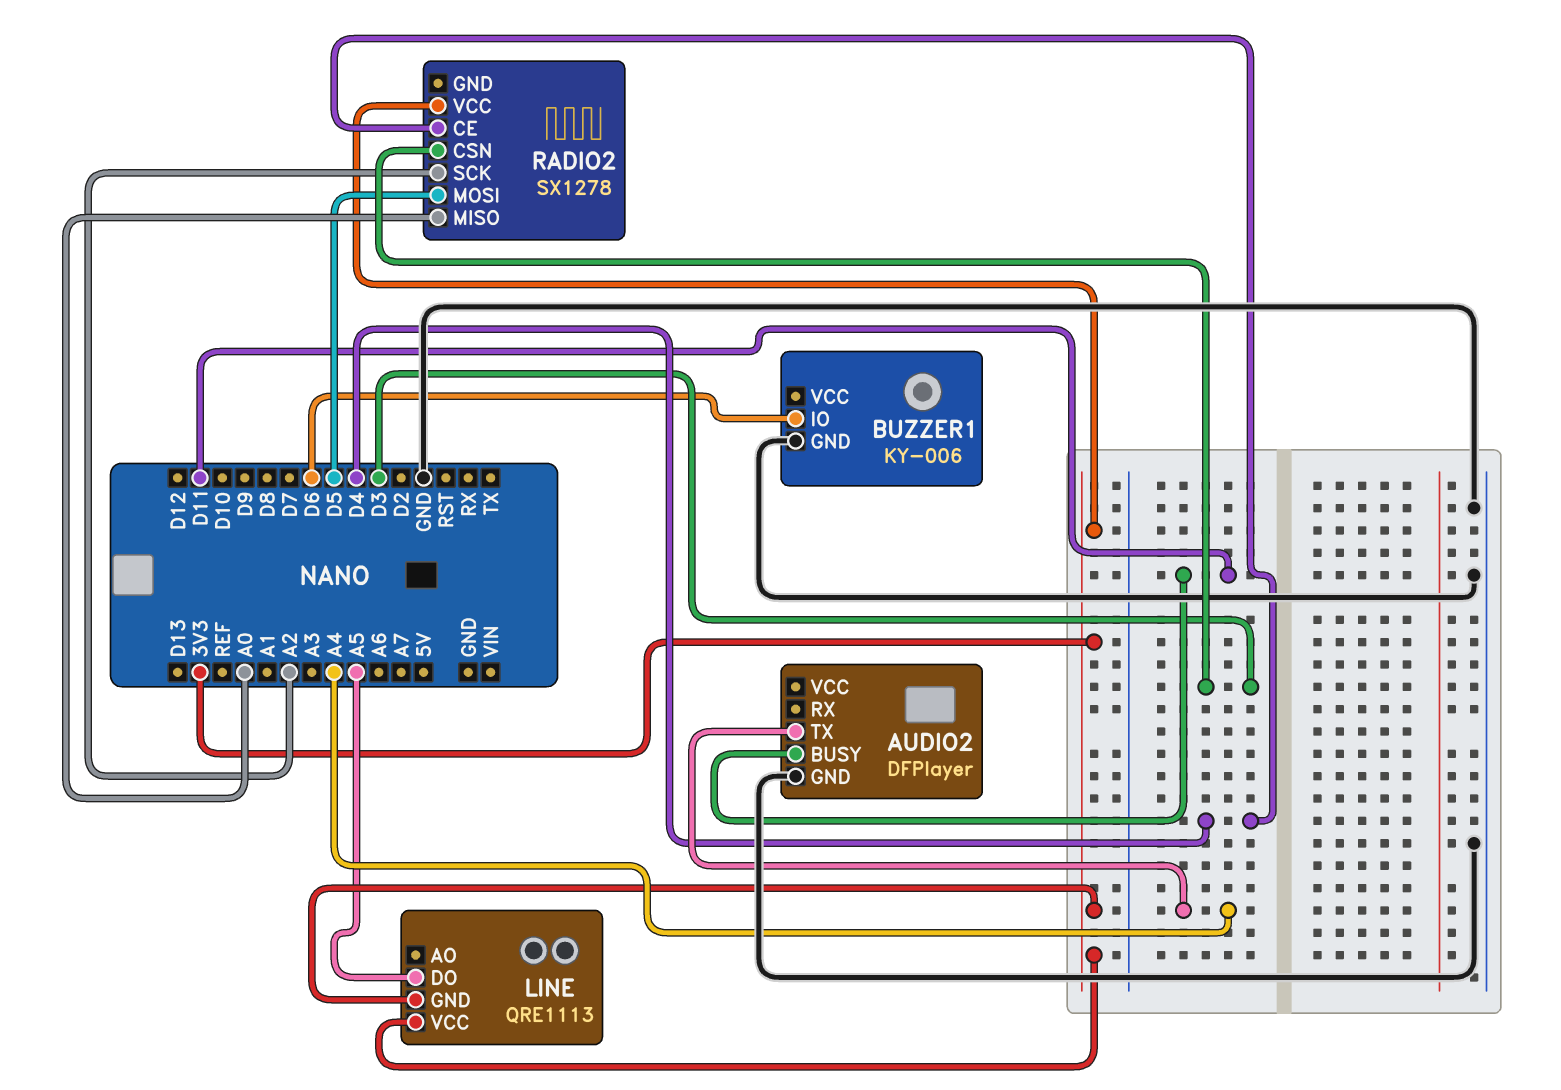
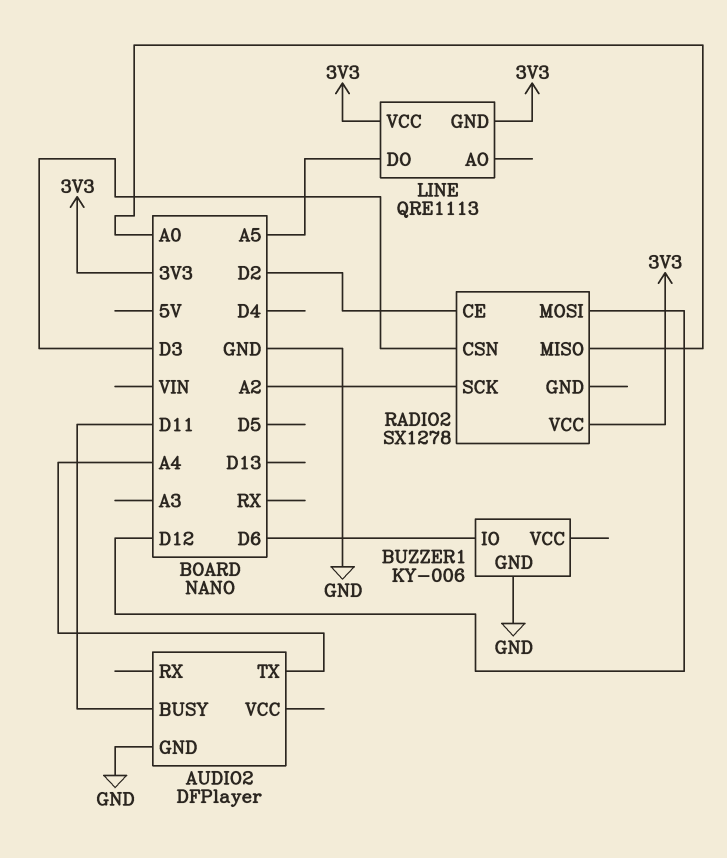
RADIO2 pin CE: D4 -> D2
RADIO2 pin MOSI: D5 -> D12

